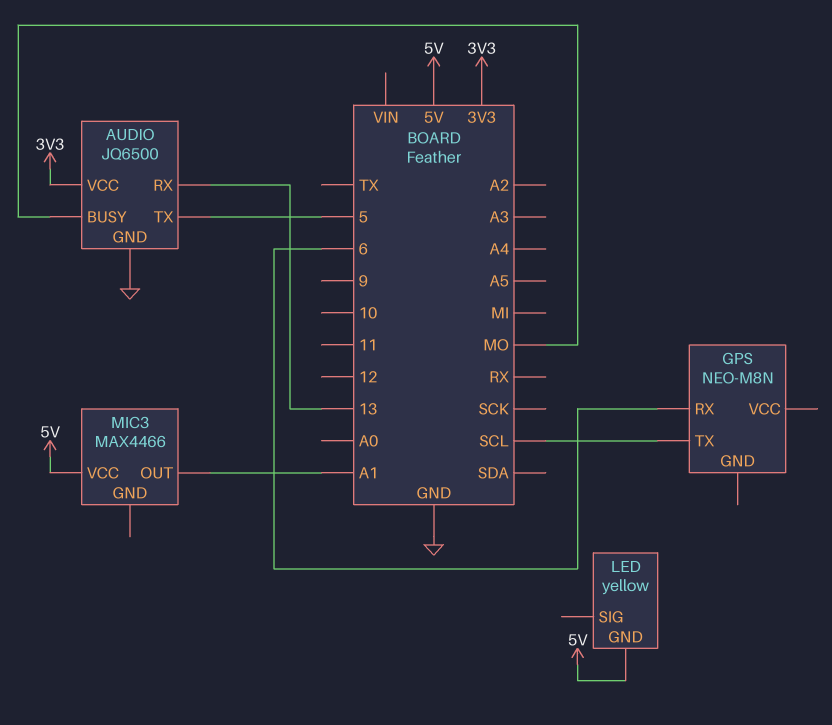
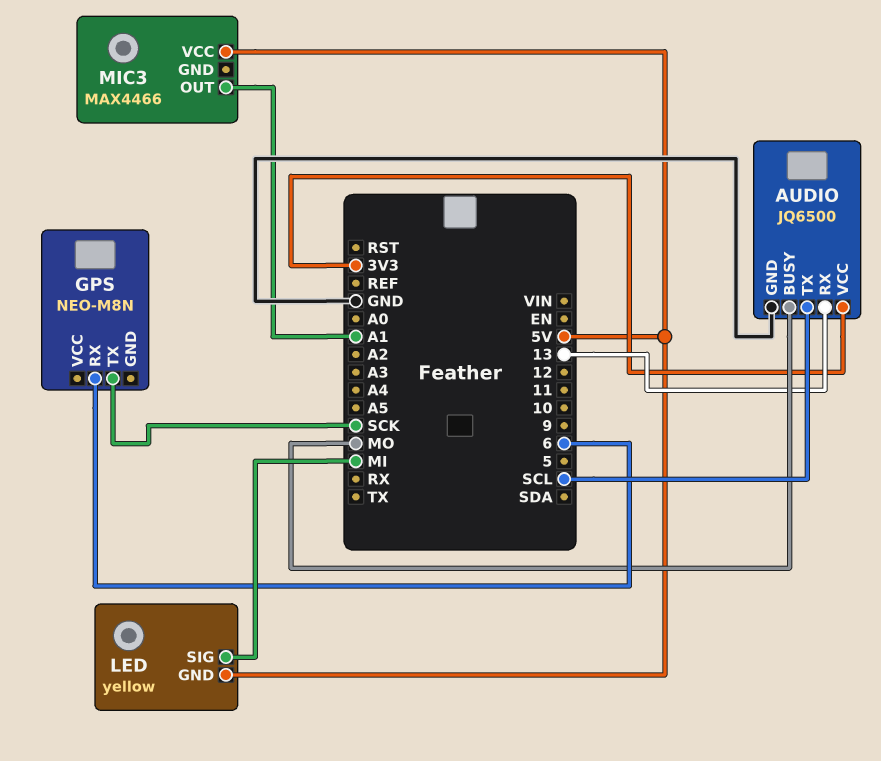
AUDIO pin TX: 5 -> SCL
GPS pin TX: SCL -> SCK
LED pin SIG: none -> MI

